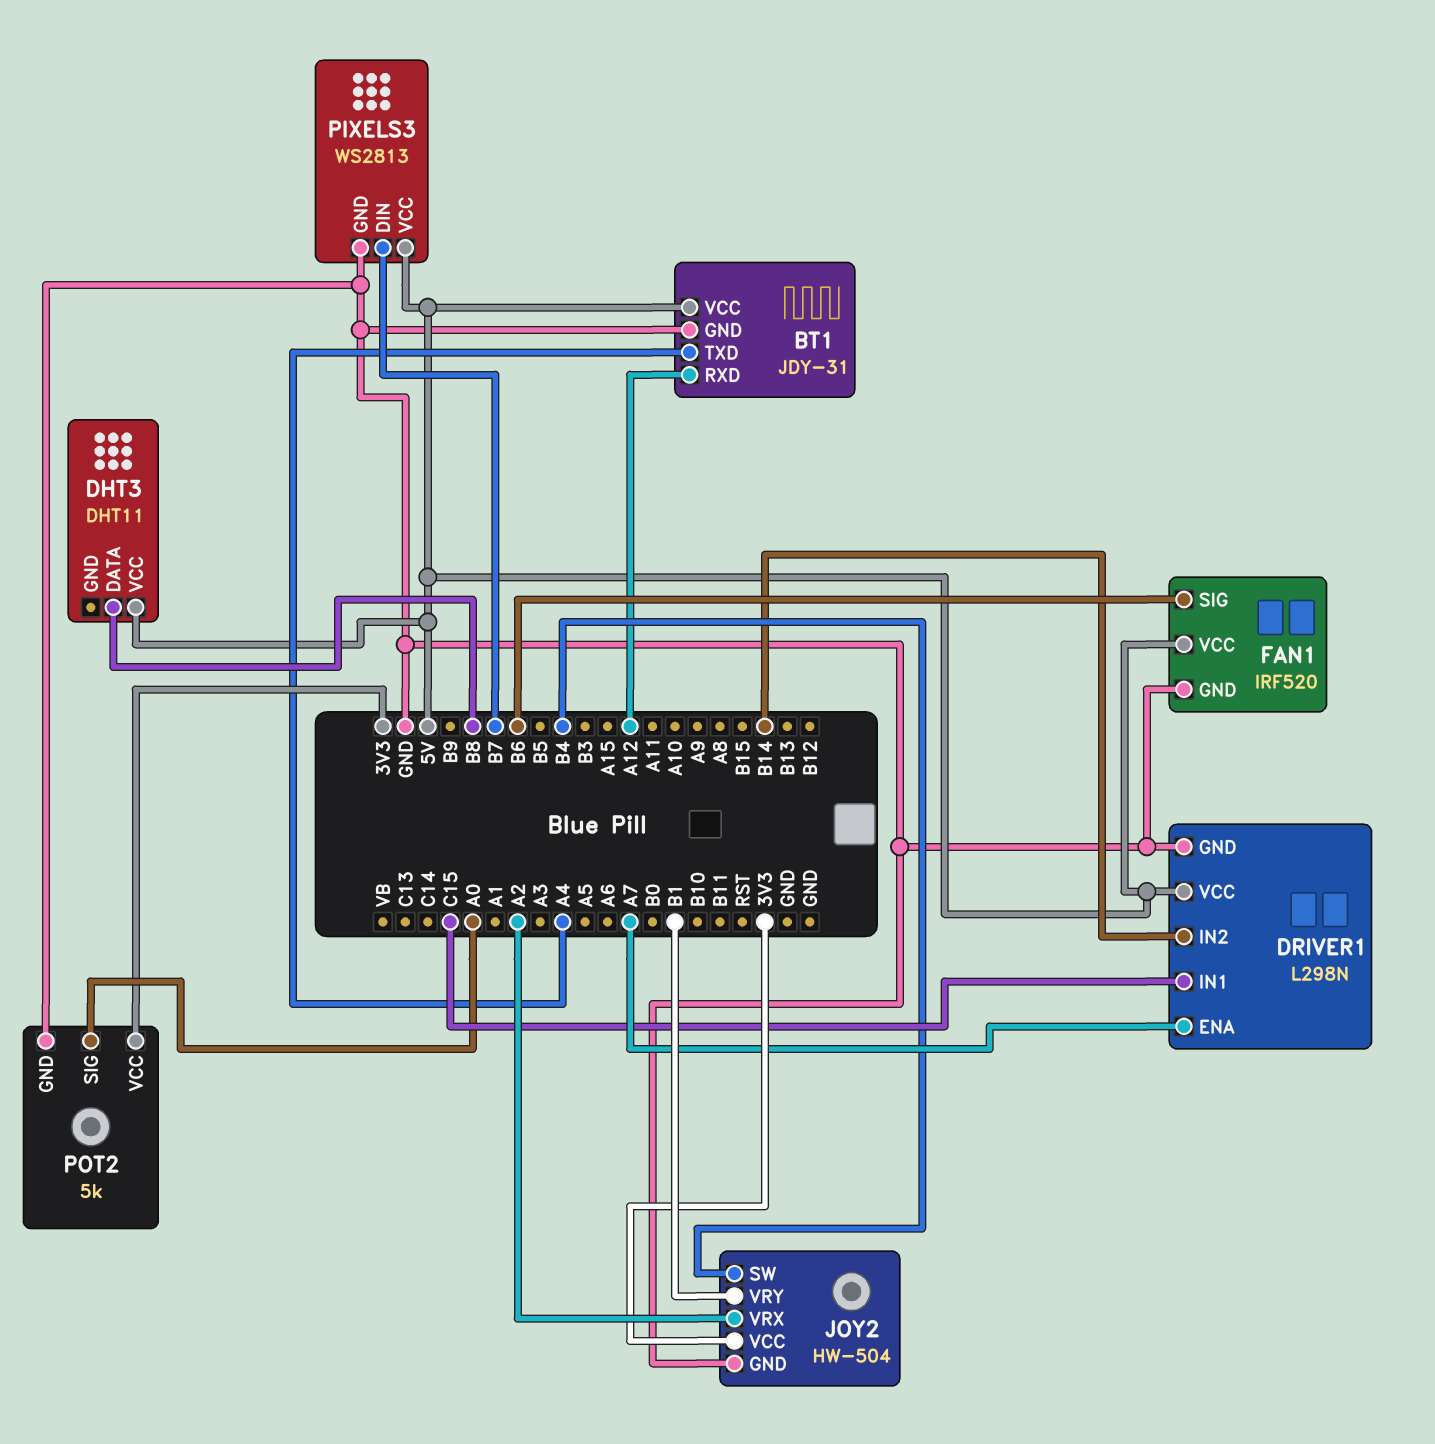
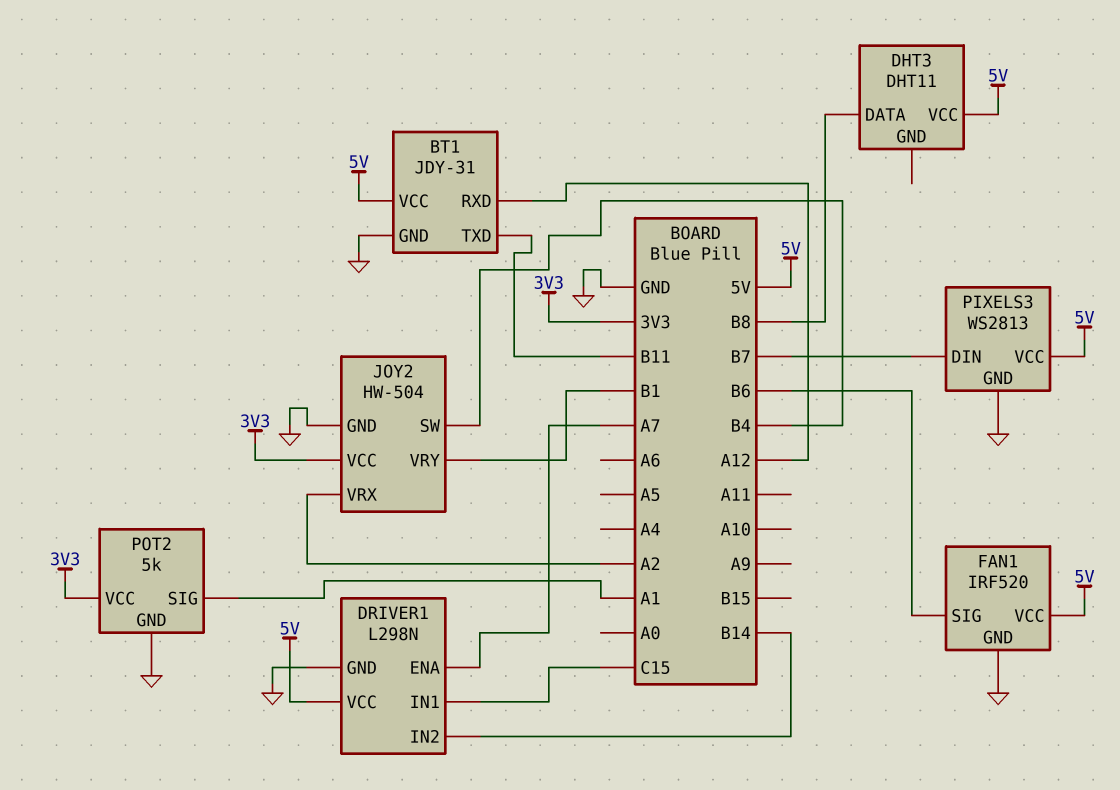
BT1 pin TXD: A4 -> B11
POT2 pin SIG: A0 -> A1

